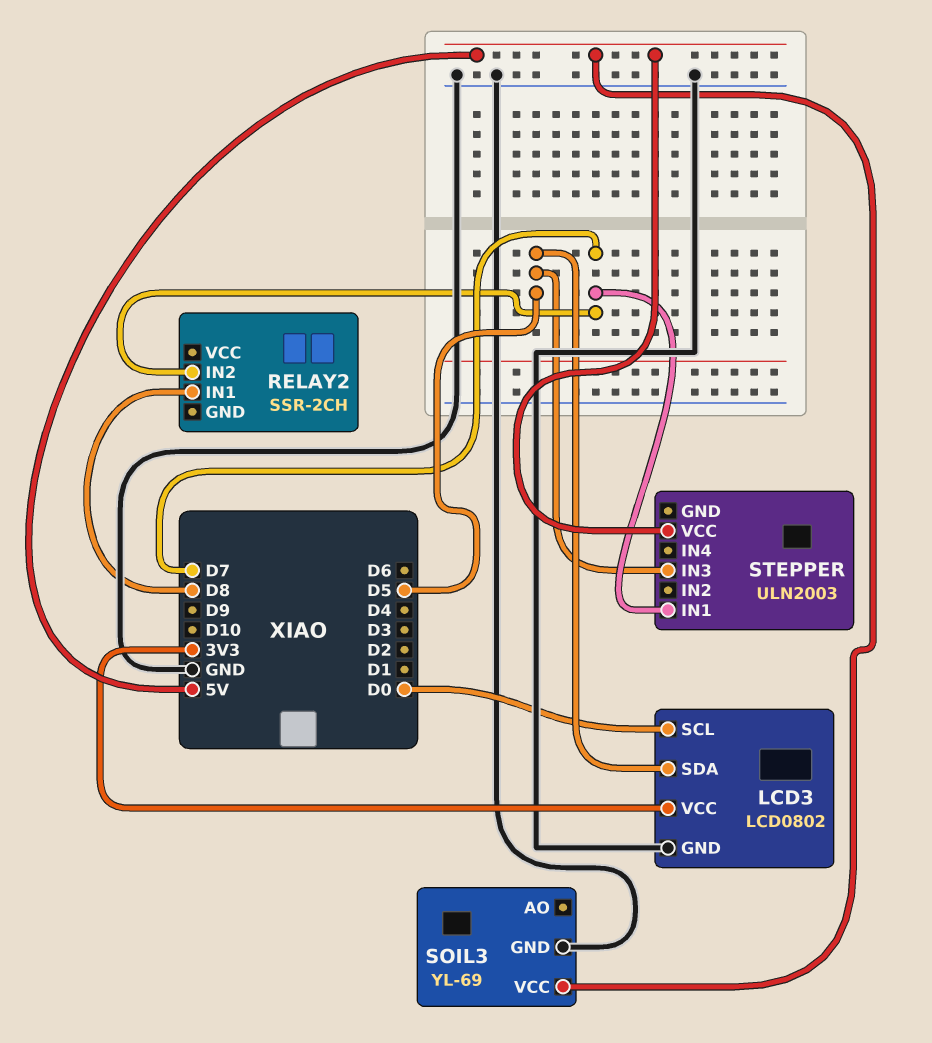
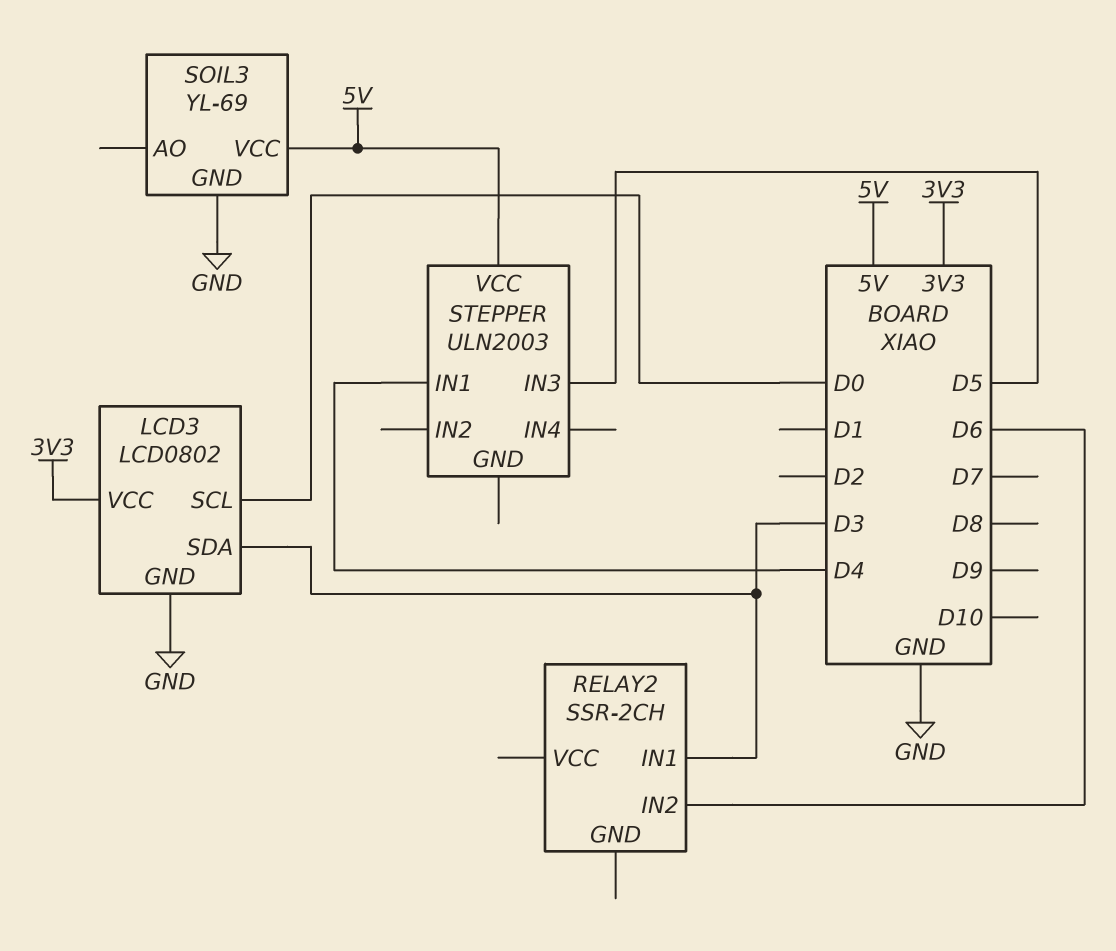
LCD3 pin SDA: D5 -> D3
RELAY2 pin IN1: D8 -> D3
RELAY2 pin IN2: D7 -> D6
STEPPER pin IN1: D7 -> D4

